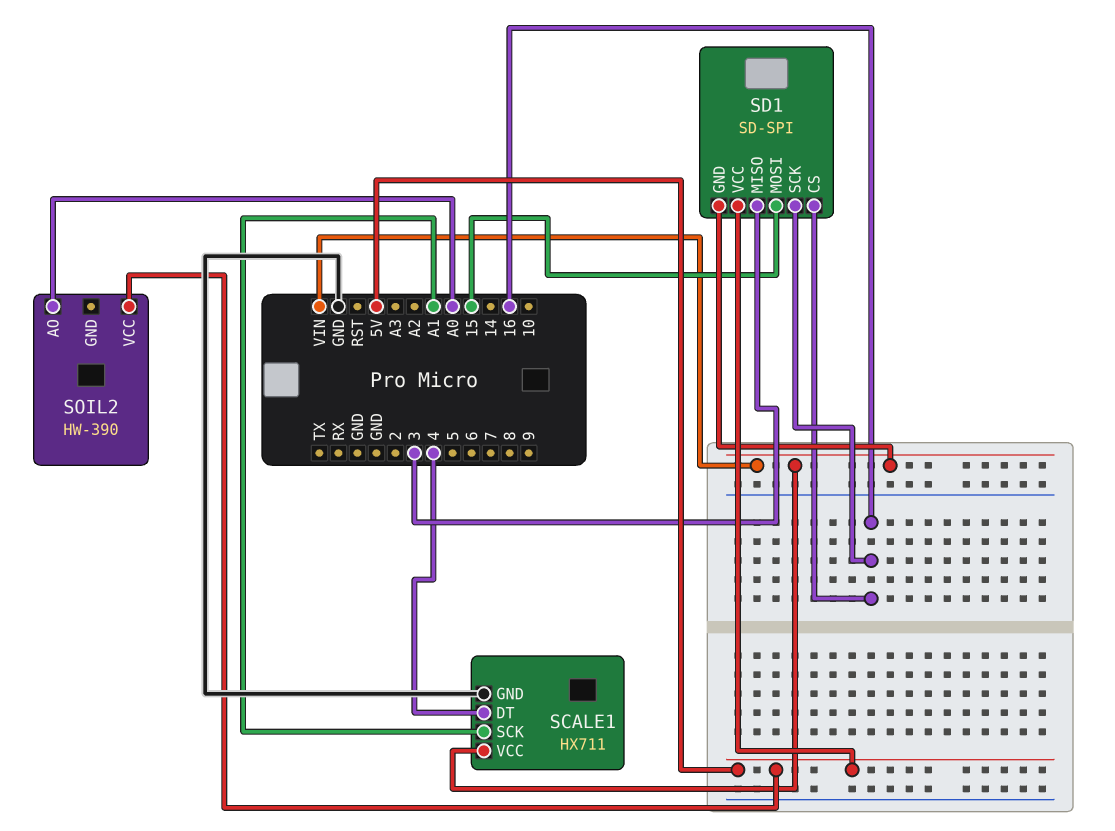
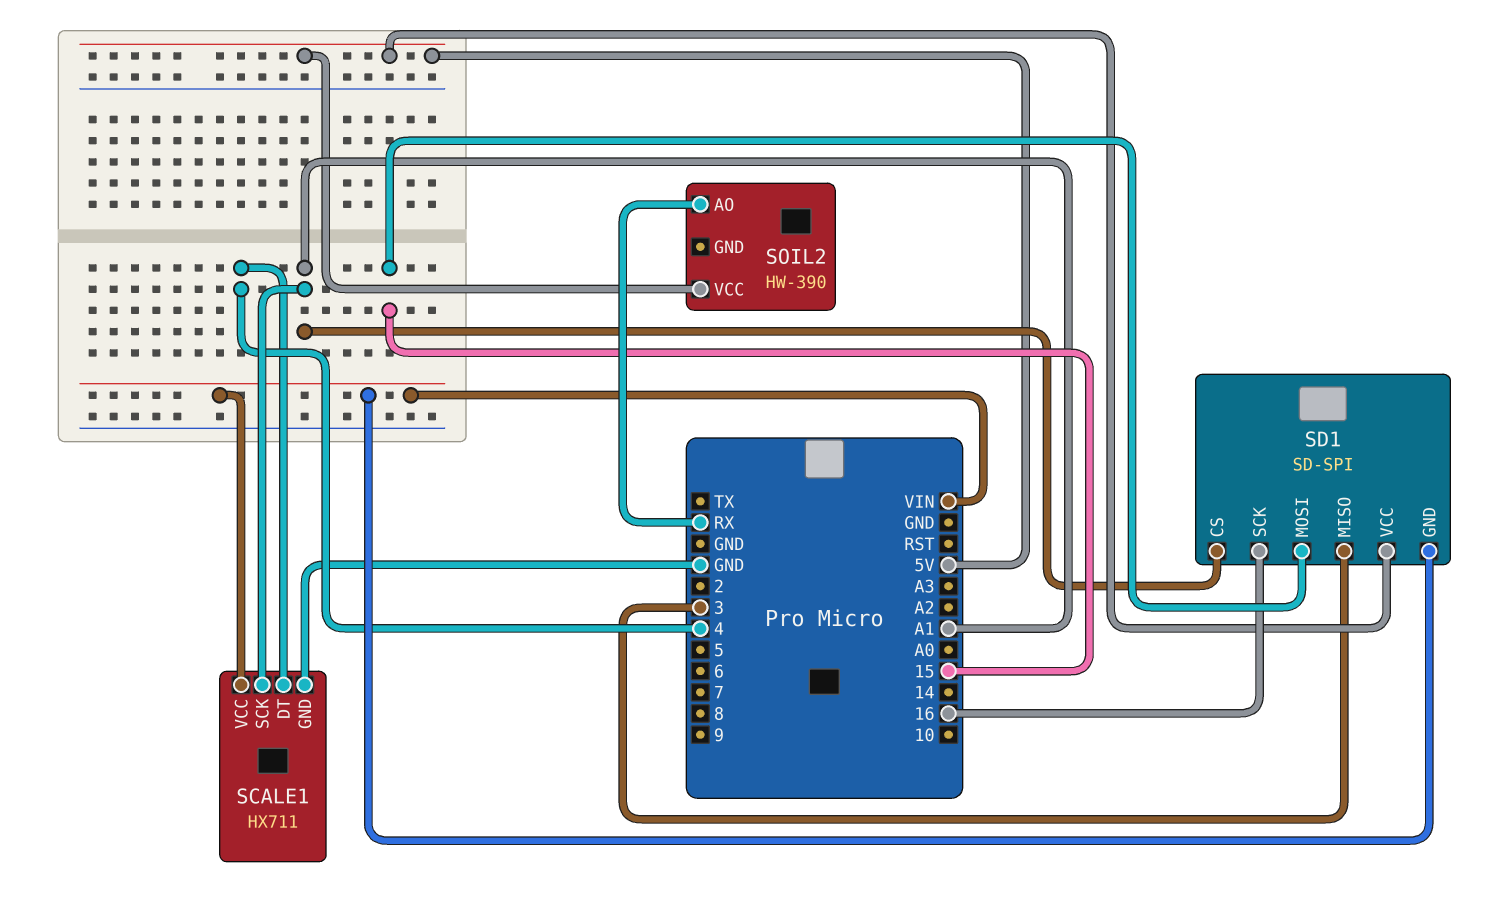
SD1 pin CS: 16 -> A1
SOIL2 pin AO: A0 -> RX

